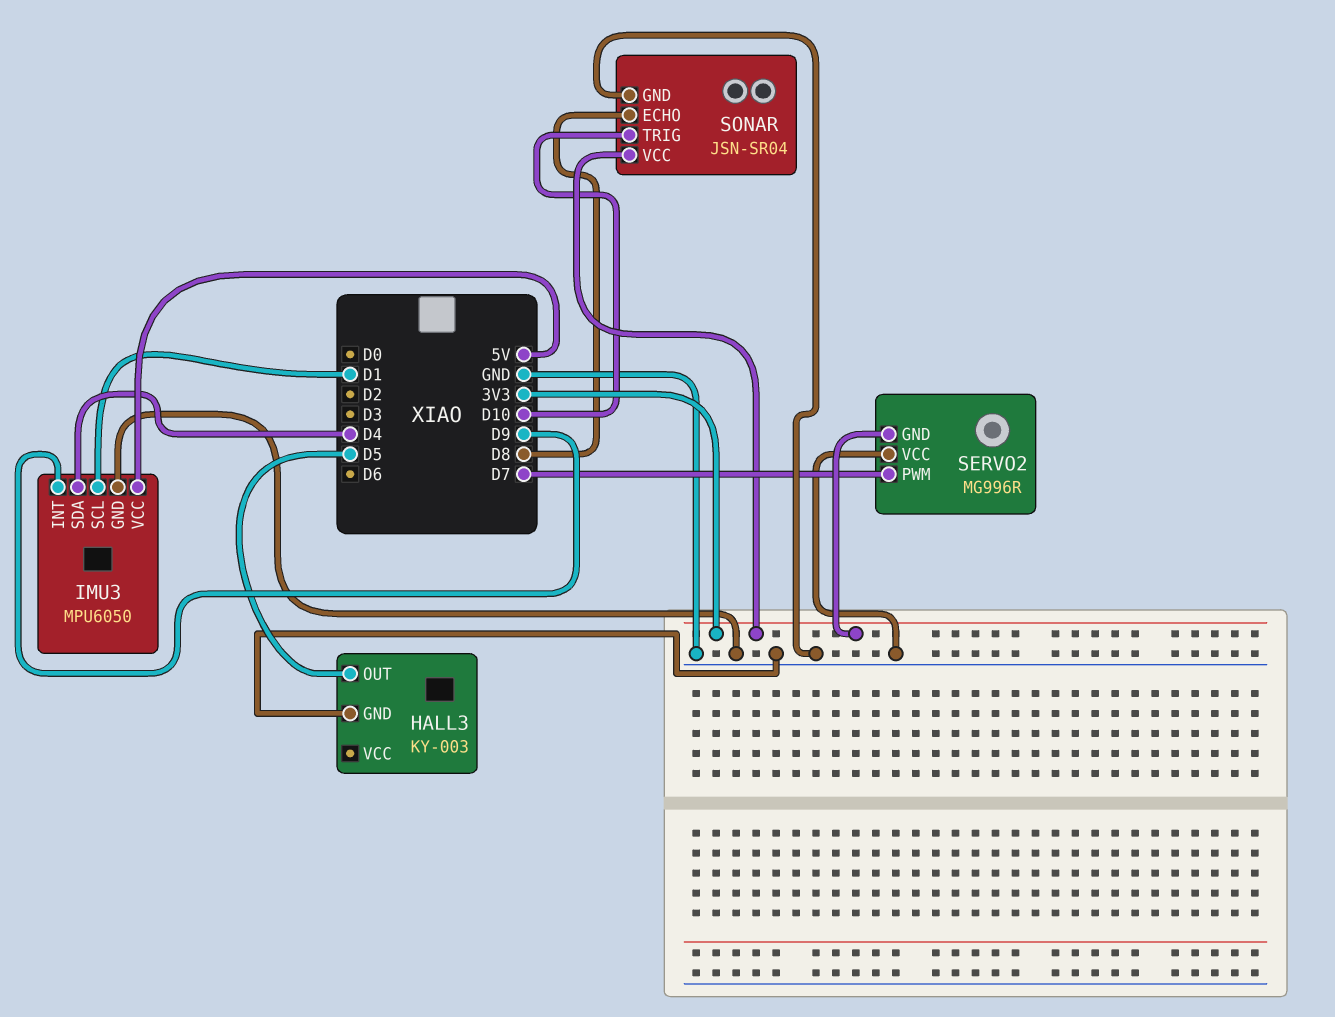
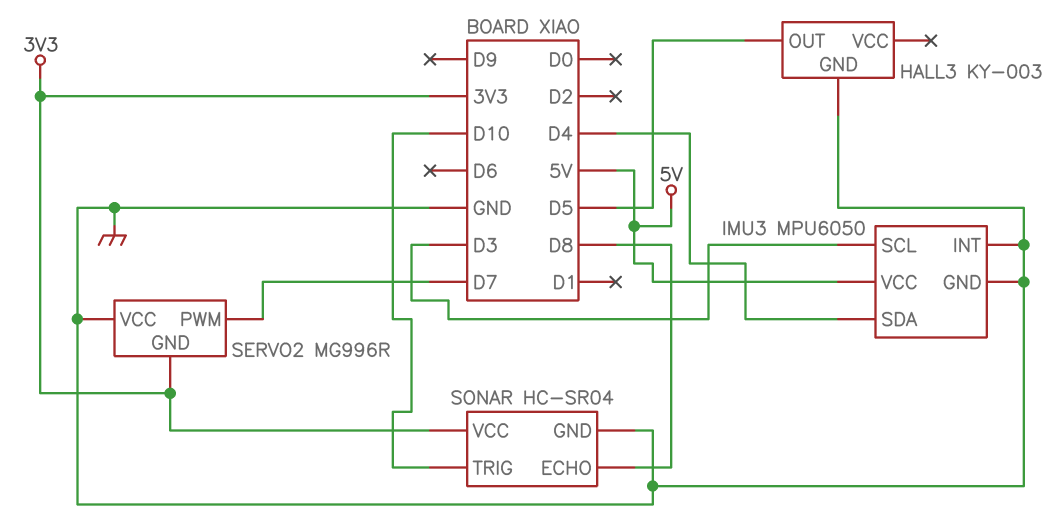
IMU3 pin INT: D9 -> GND
IMU3 pin SCL: D1 -> D3
SONAR: JSN-SR04 -> HC-SR04

